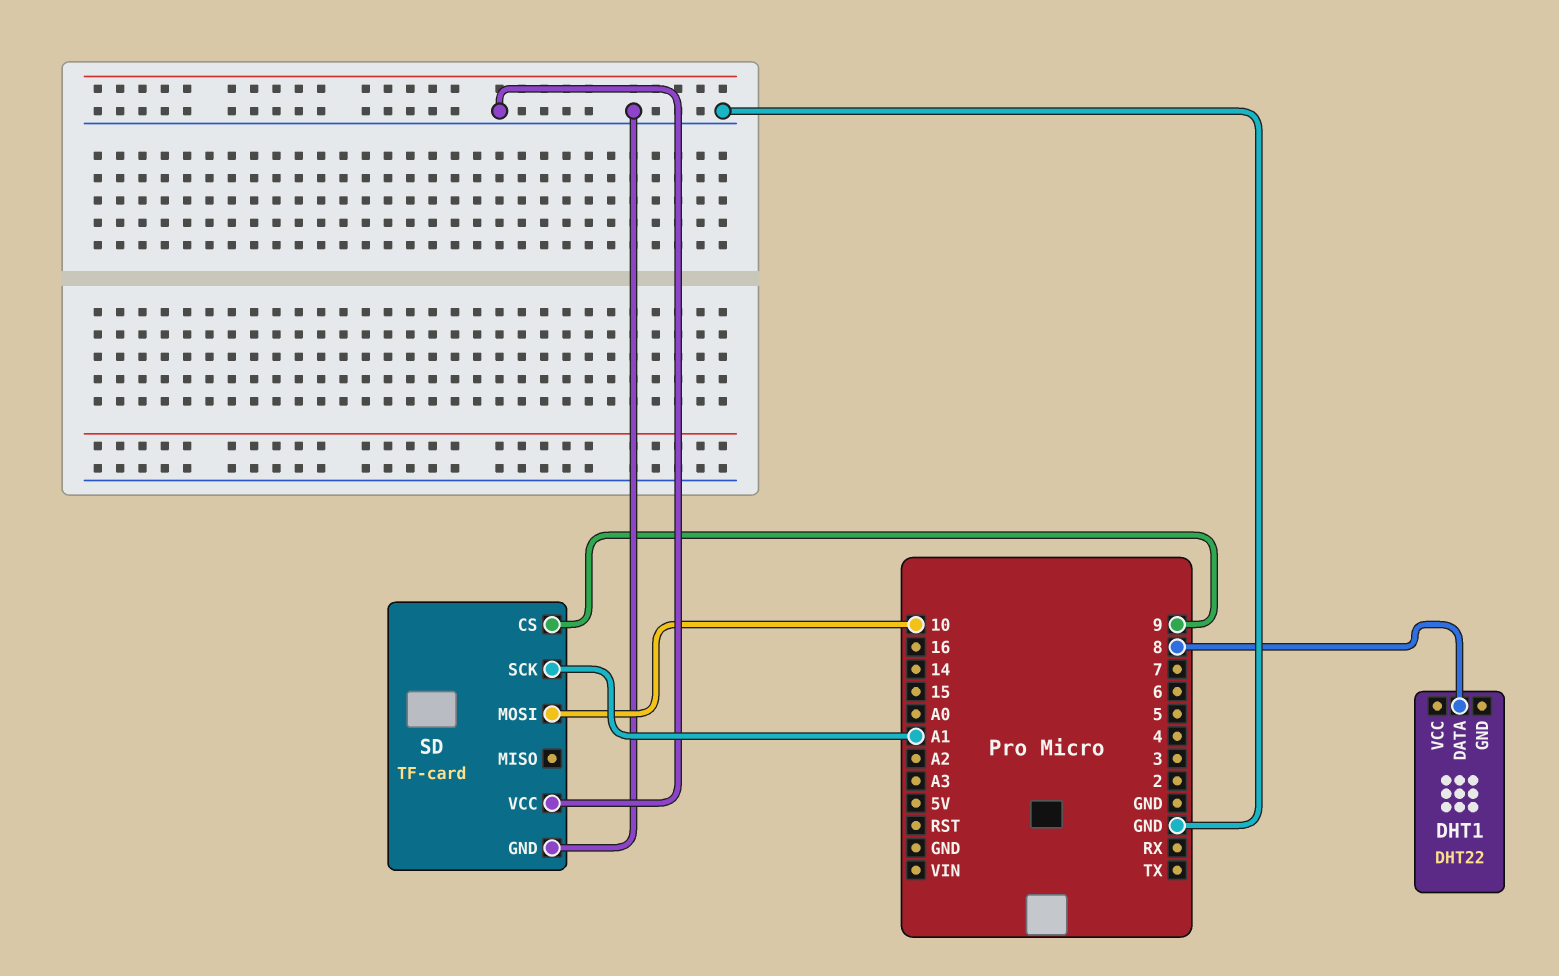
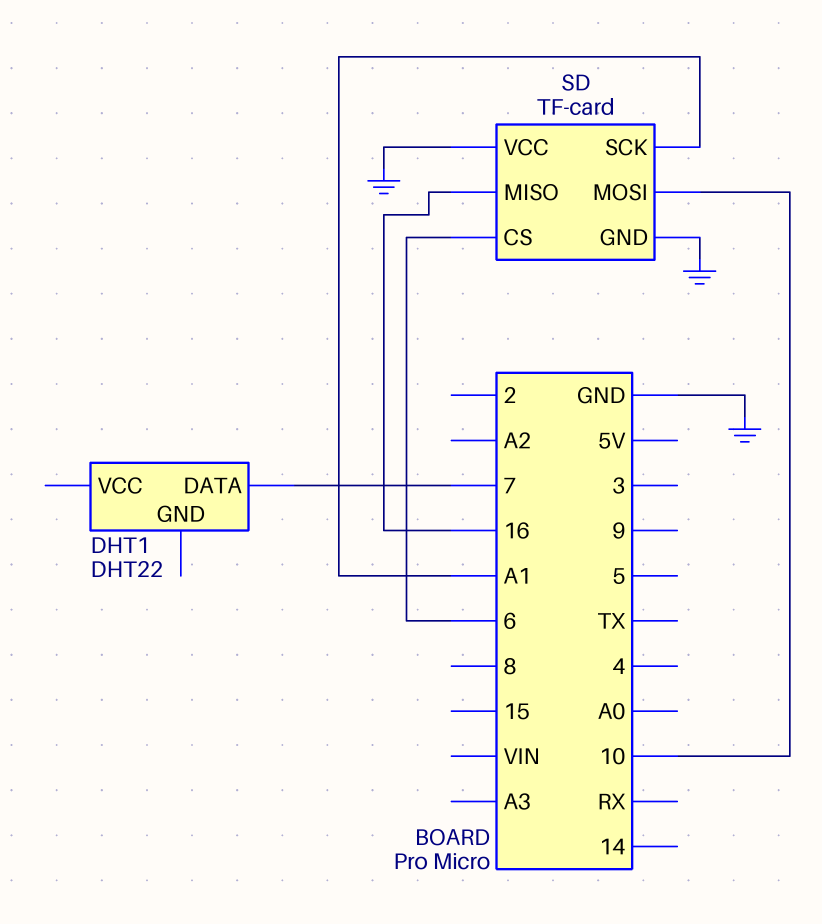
DHT1 pin DATA: 8 -> 7
SD pin CS: 9 -> 6
SD pin MISO: none -> 16

